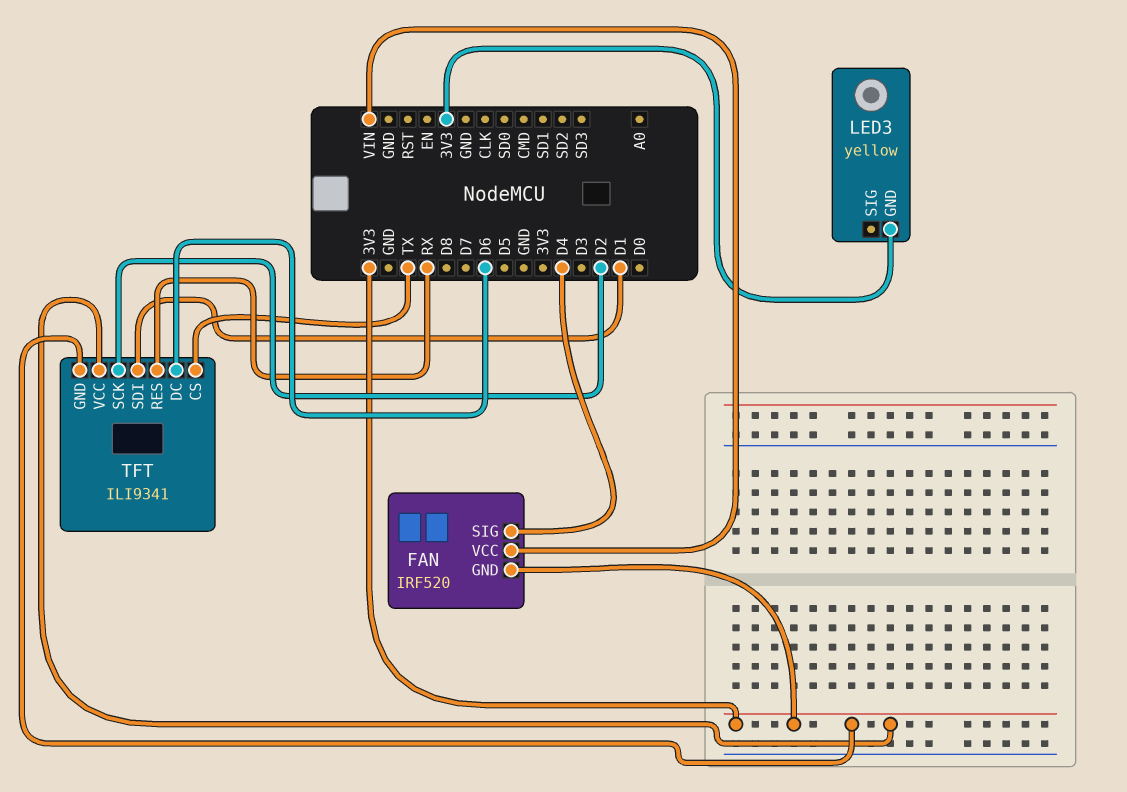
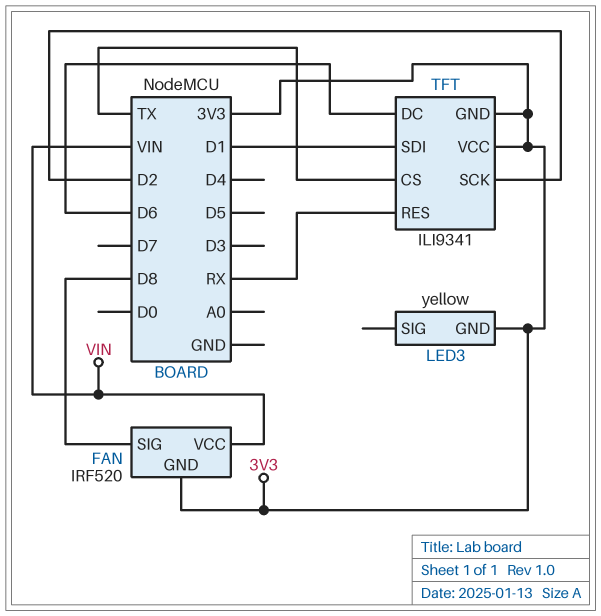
FAN pin SIG: D4 -> D8

